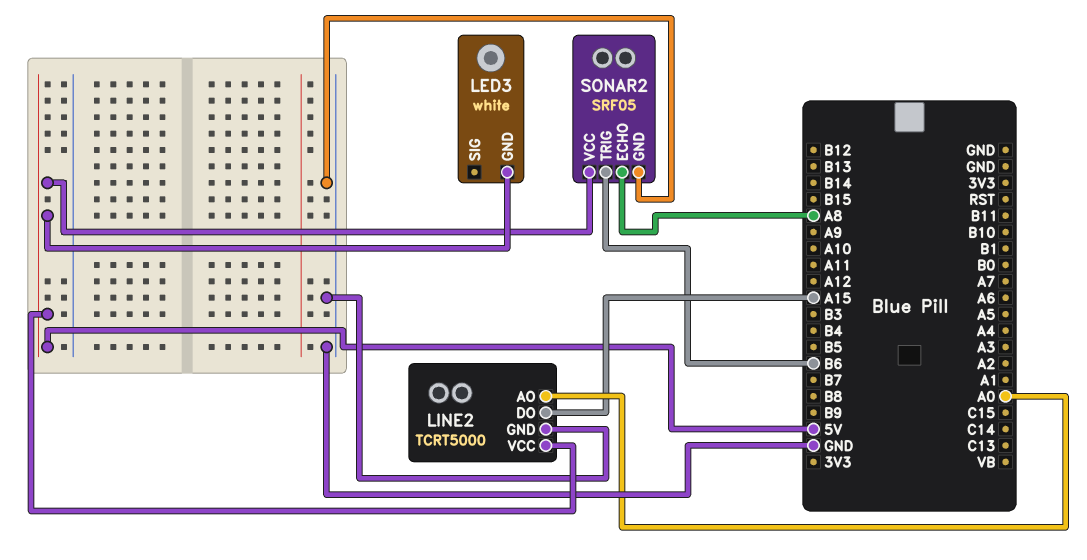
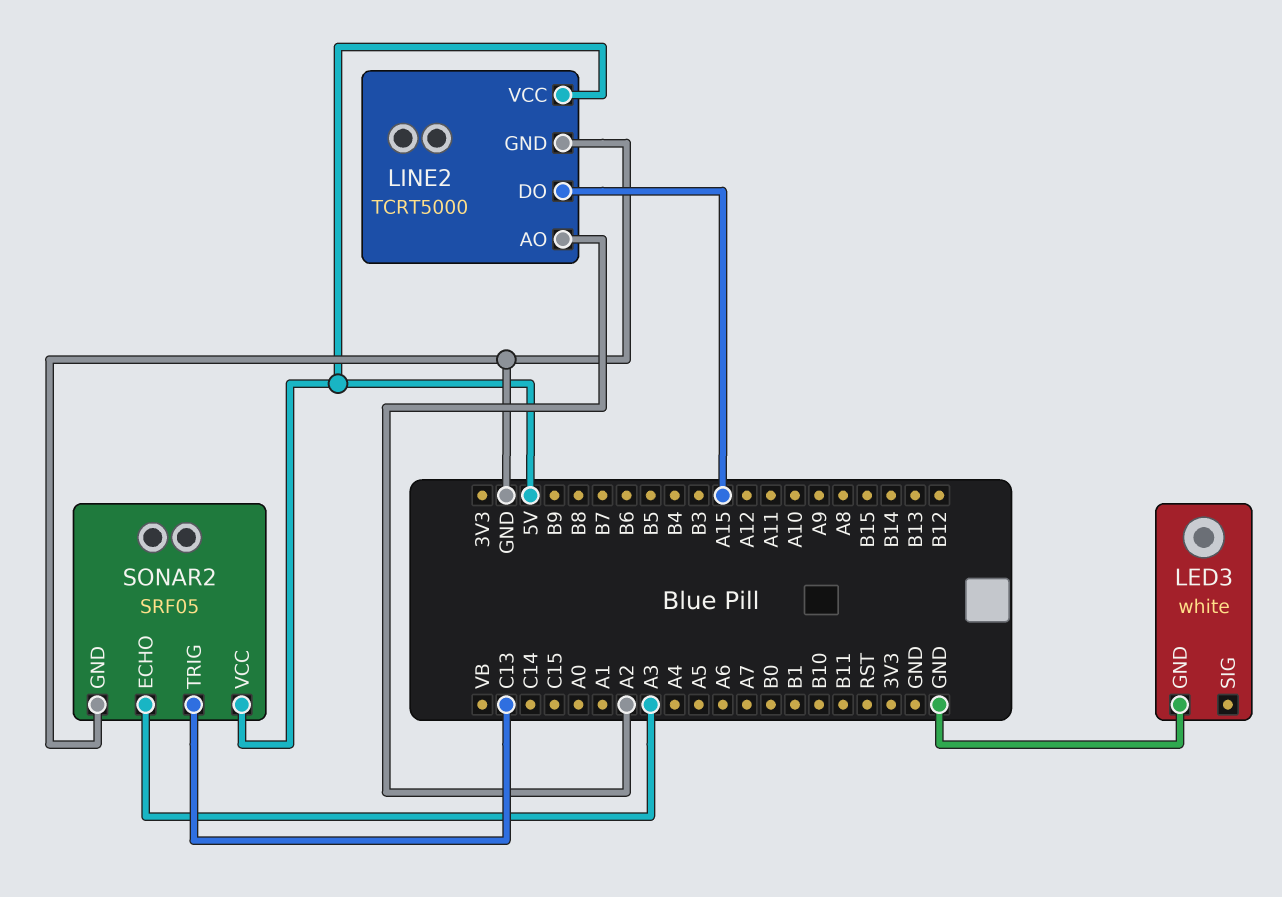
LED3 pin GND: 5V -> GND
LINE2 pin AO: A0 -> A2
SONAR2 pin ECHO: A8 -> A3
SONAR2 pin TRIG: B6 -> C13

